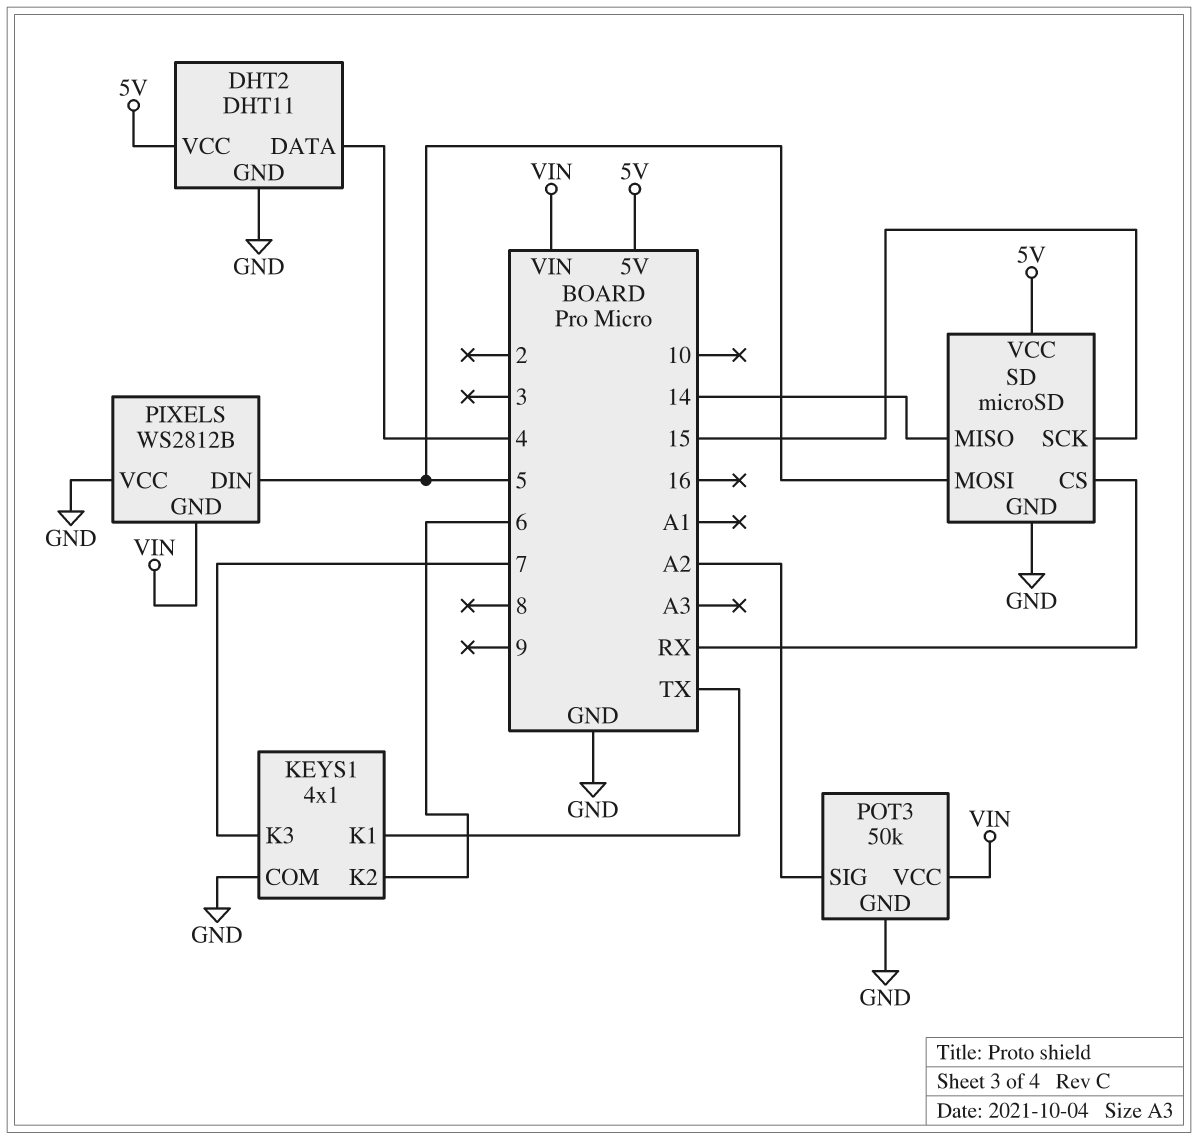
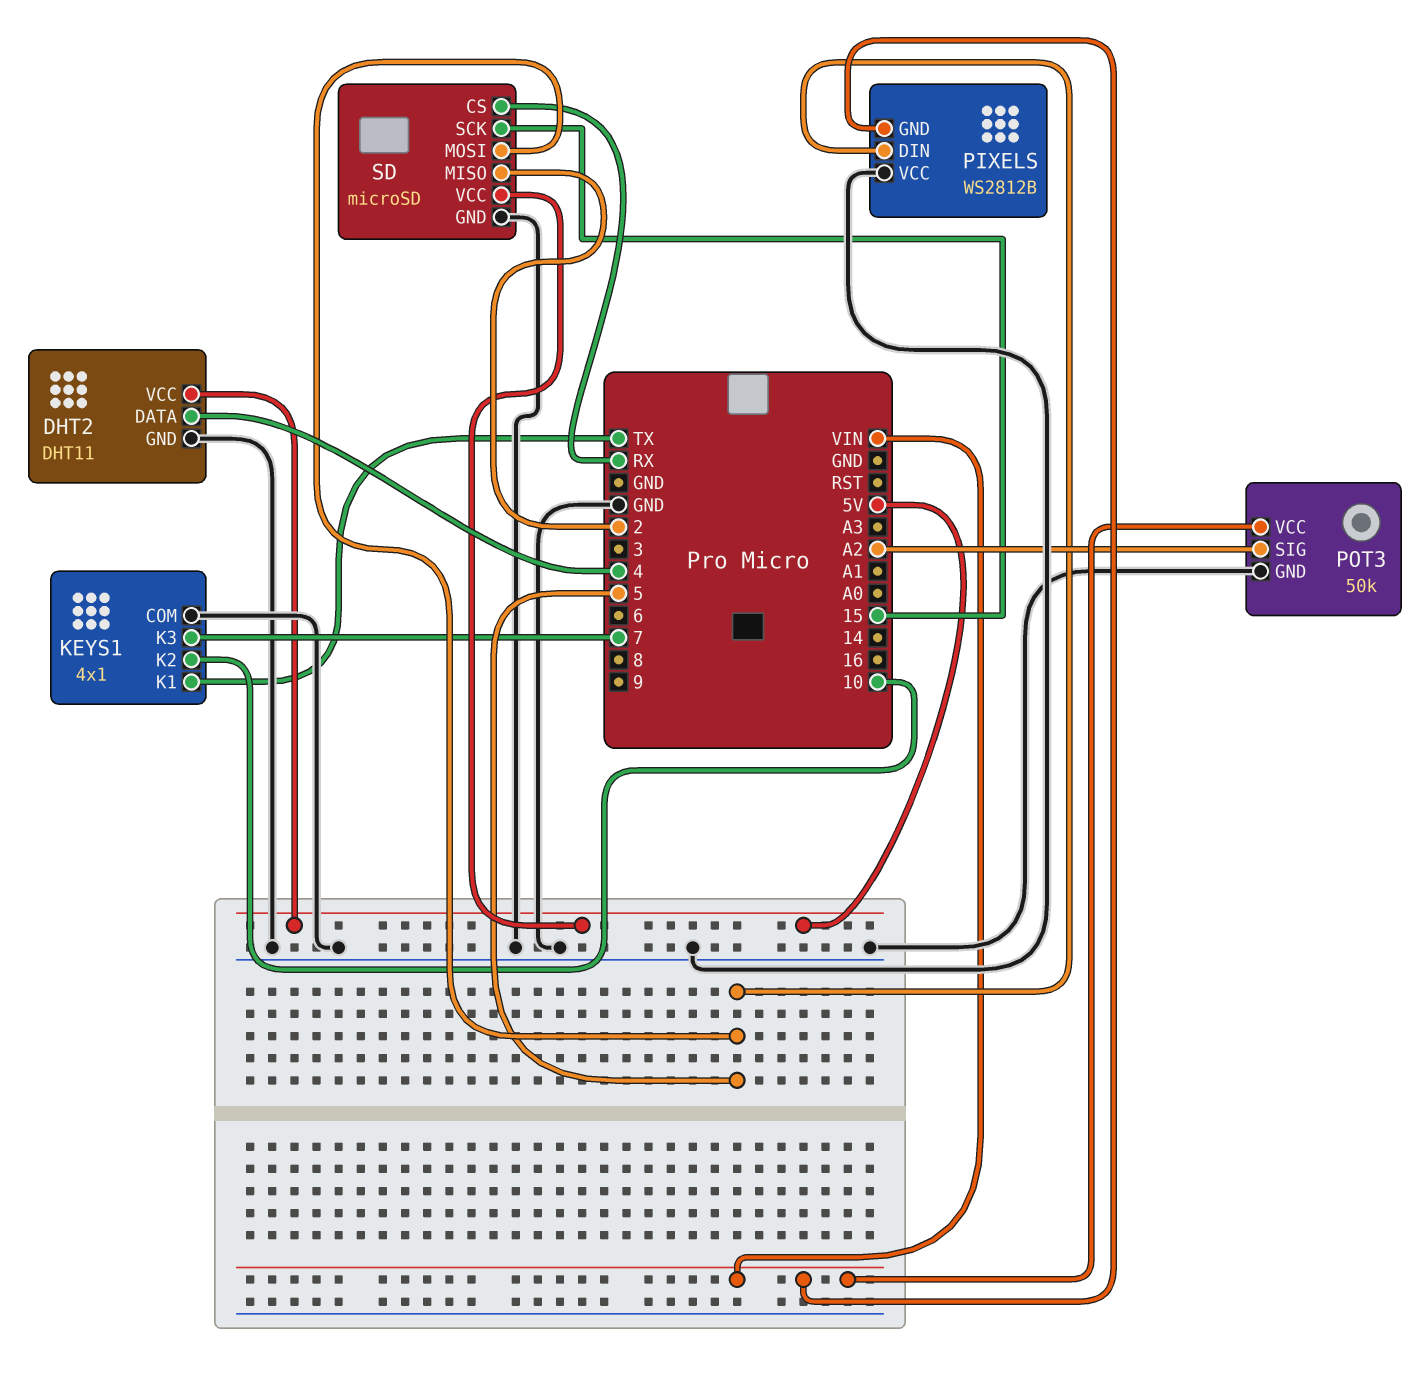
KEYS1 pin K2: 6 -> 10
SD pin MISO: 14 -> 2

